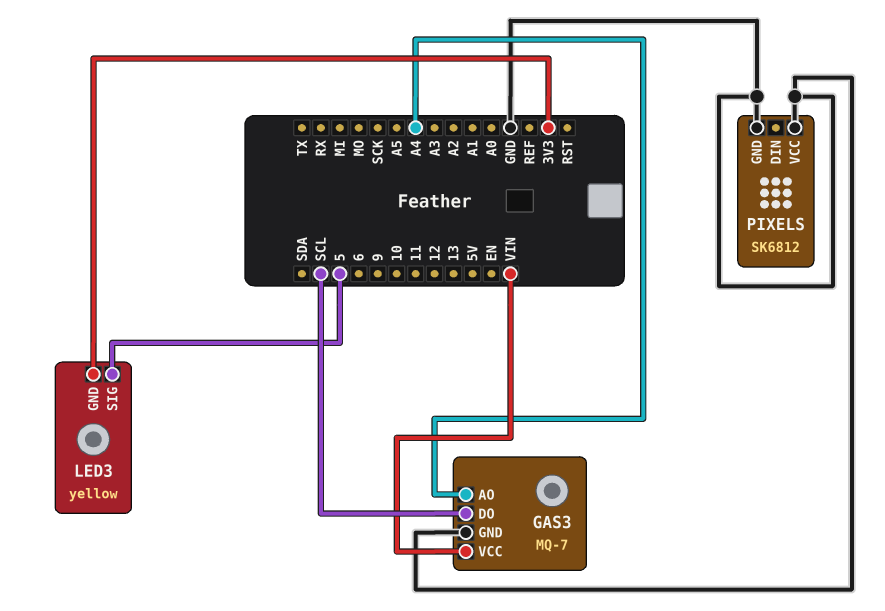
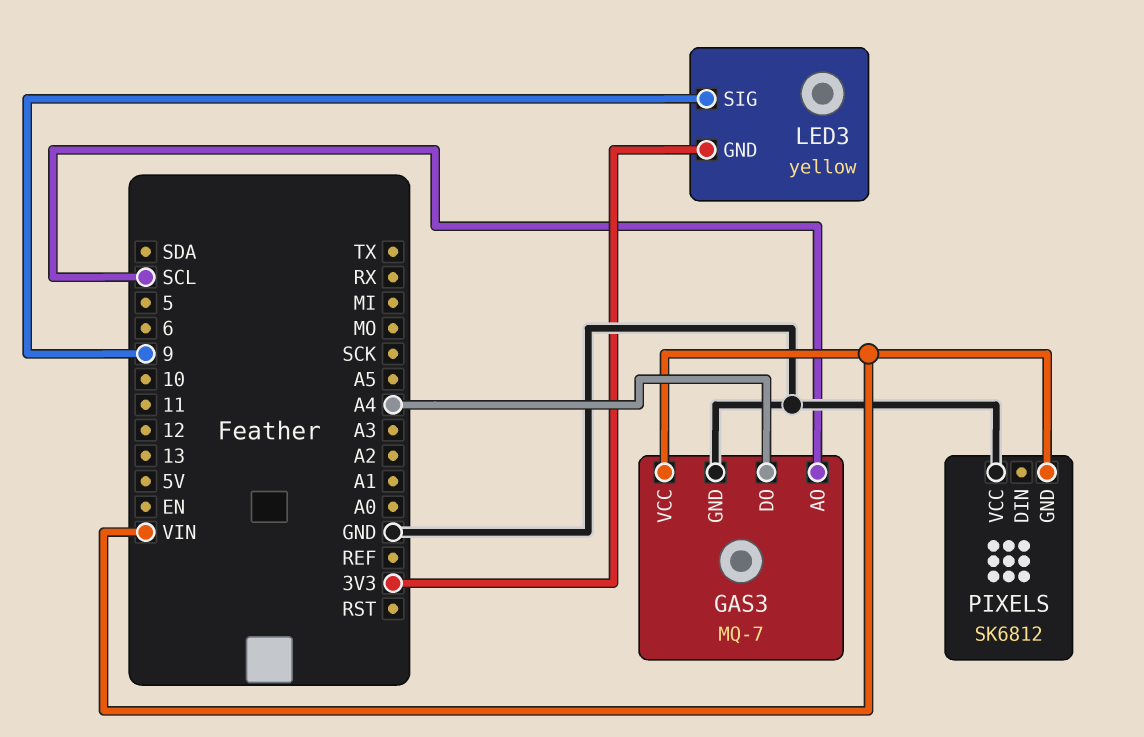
GAS3 pin AO: A4 -> SCL
GAS3 pin DO: SCL -> A4
LED3 pin SIG: 5 -> 9
PIXELS pin GND: GND -> VIN

